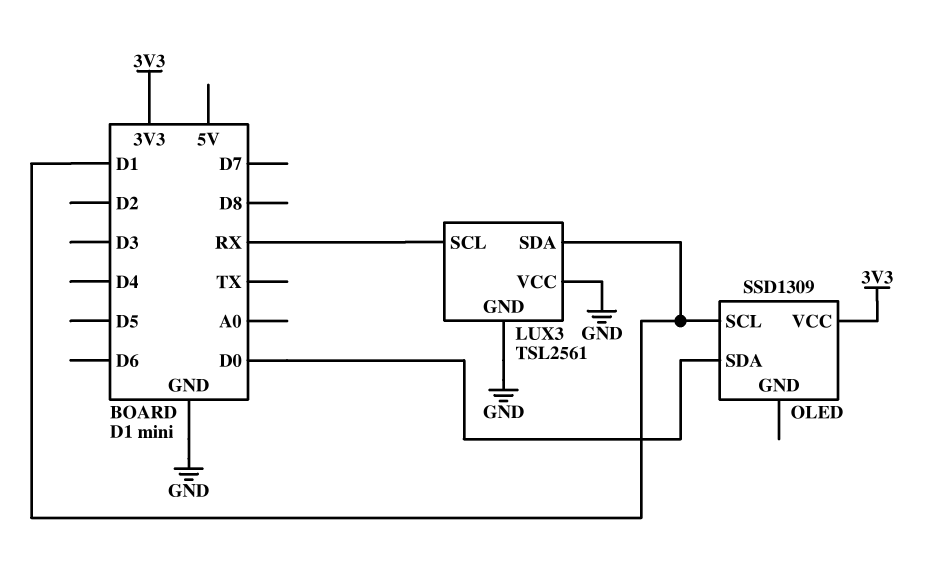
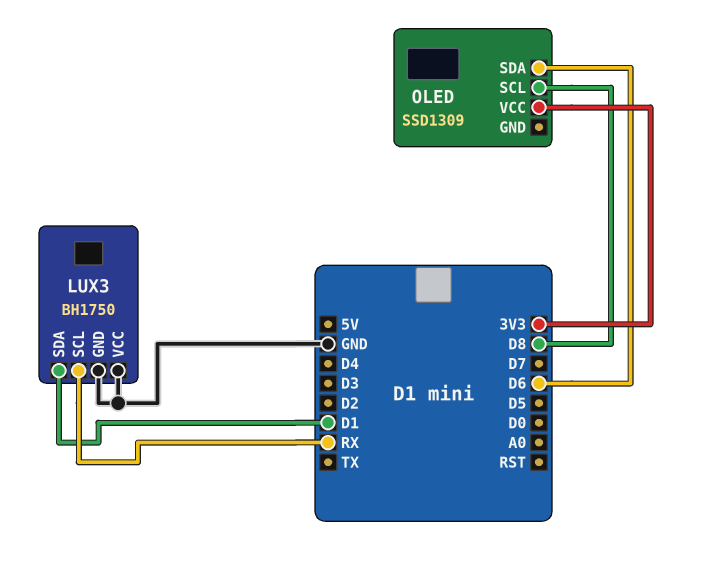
LUX3: TSL2561 -> BH1750
OLED pin SCL: D1 -> D8
OLED pin SDA: D0 -> D6

